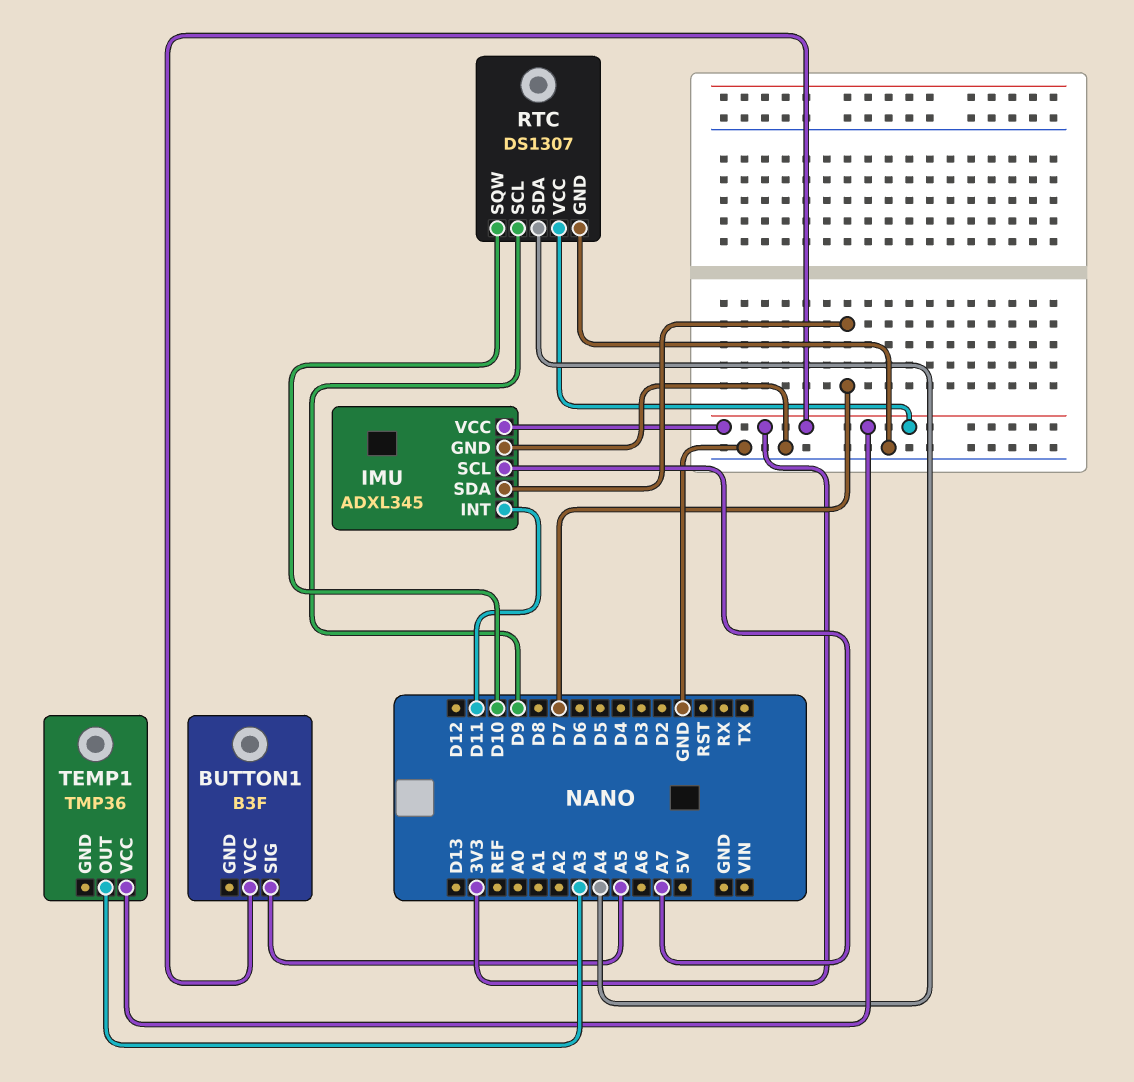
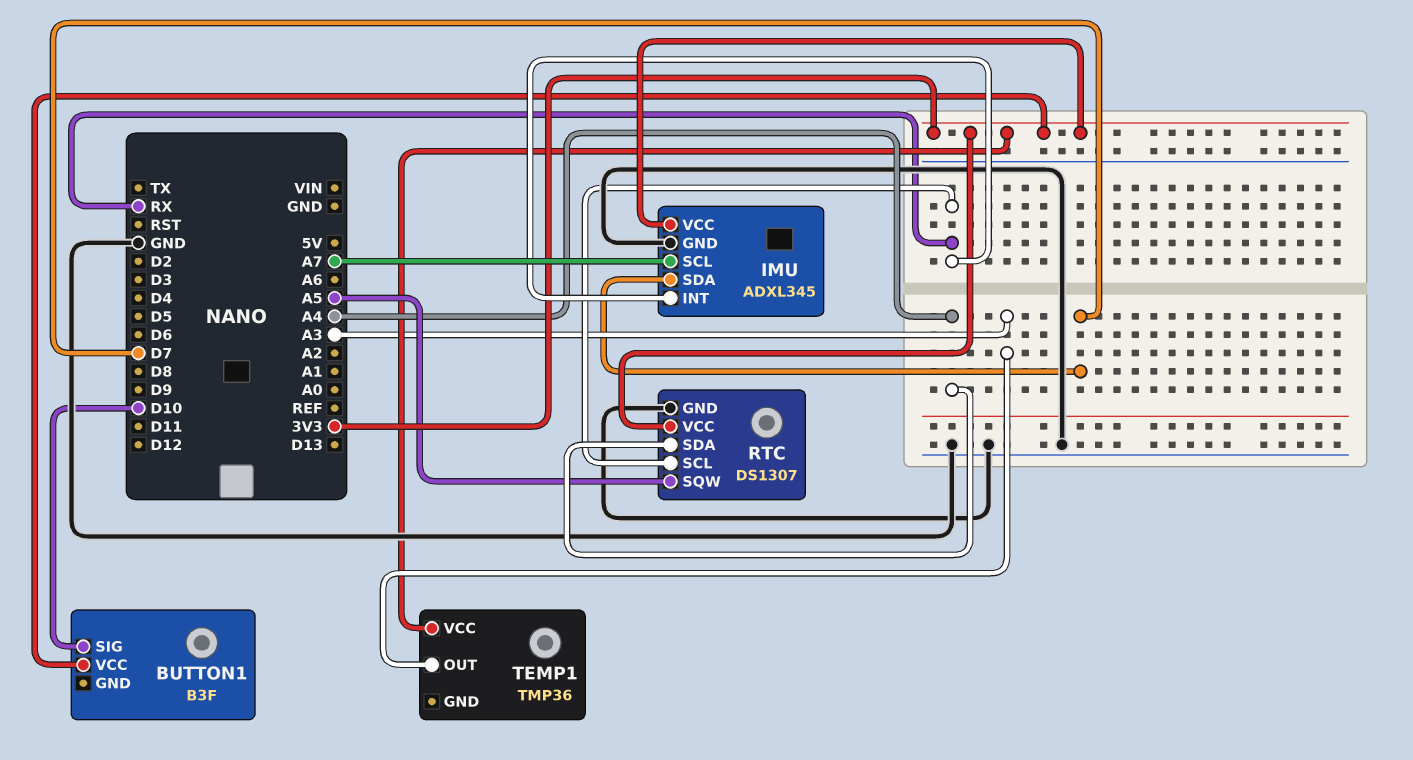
BUTTON1 pin SIG: A5 -> D10
IMU pin INT: D11 -> RX
RTC pin SCL: D9 -> RX
RTC pin SQW: D10 -> A5

